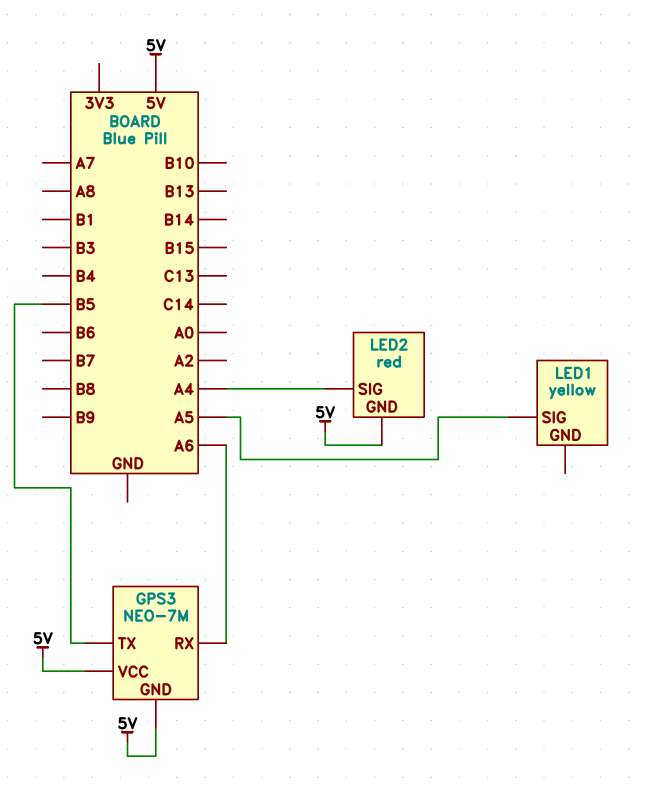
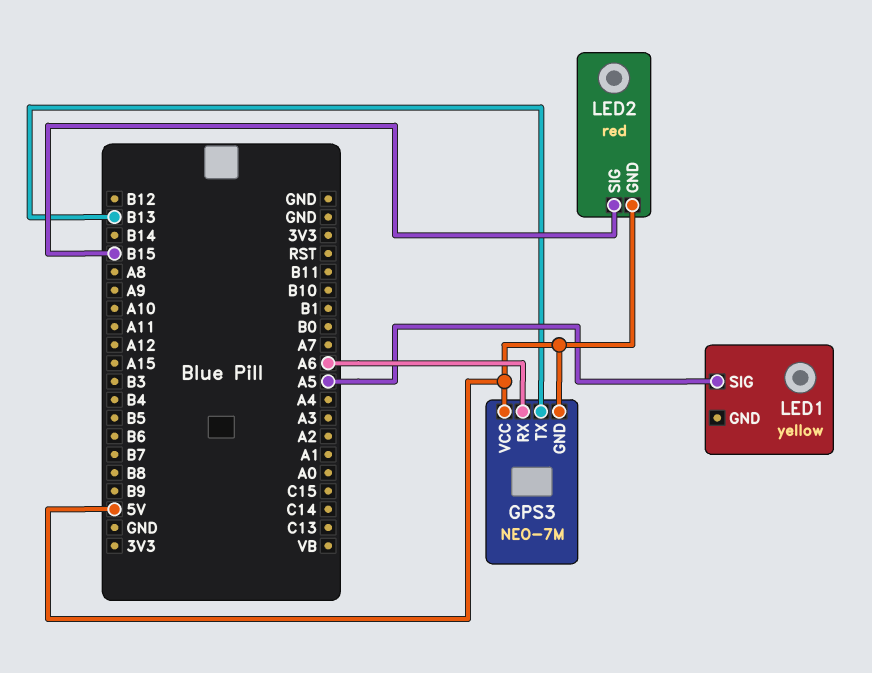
GPS3 pin TX: B5 -> B13
LED2 pin SIG: A4 -> B15

